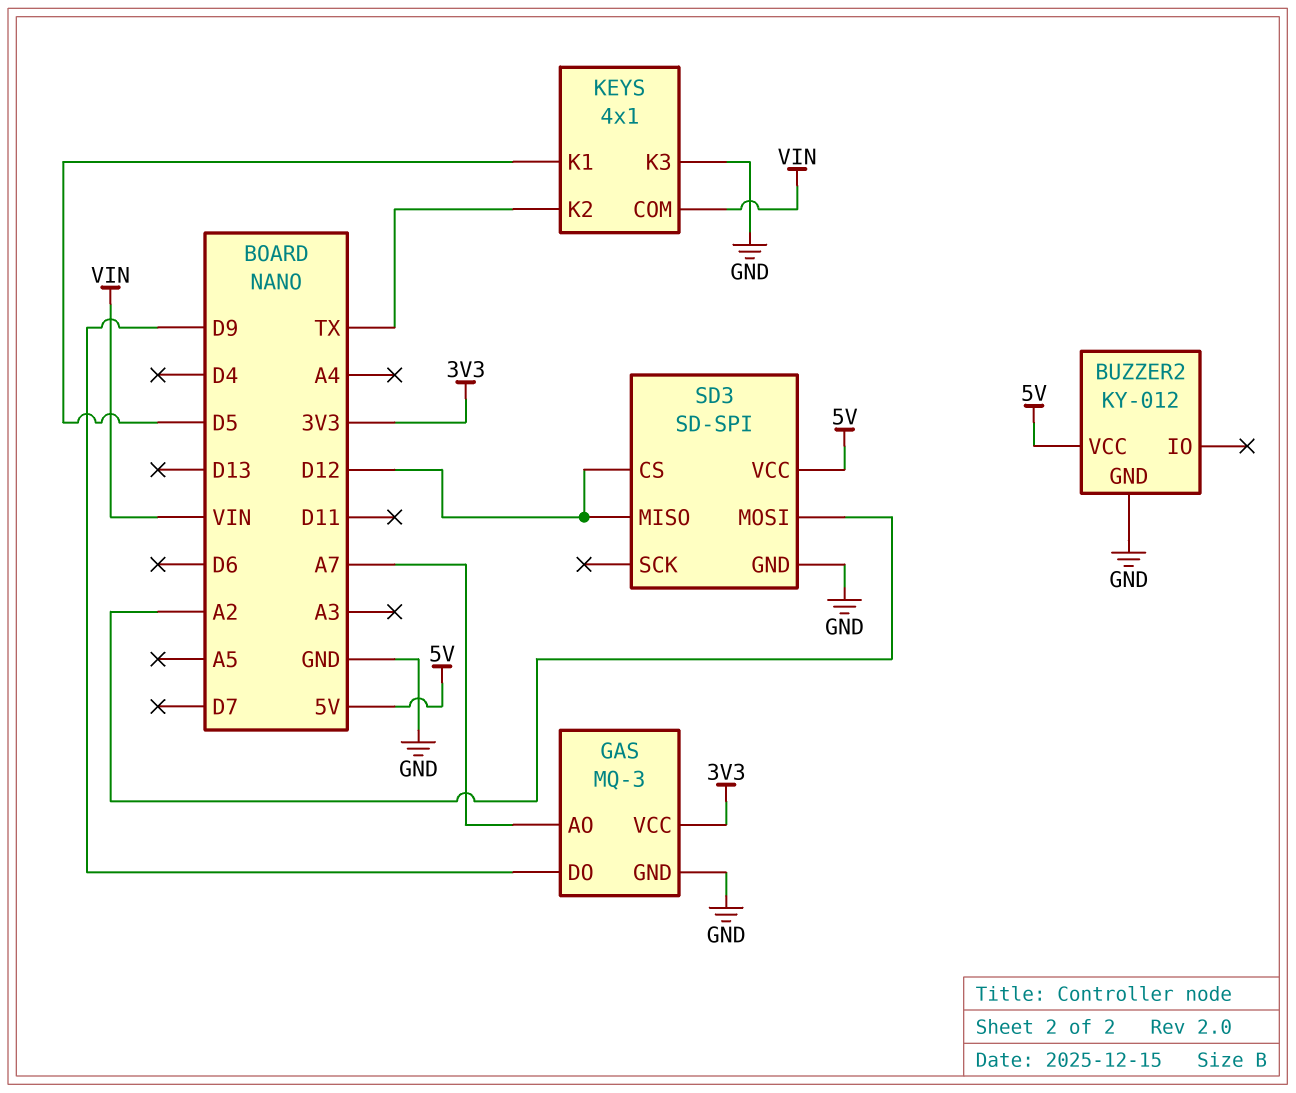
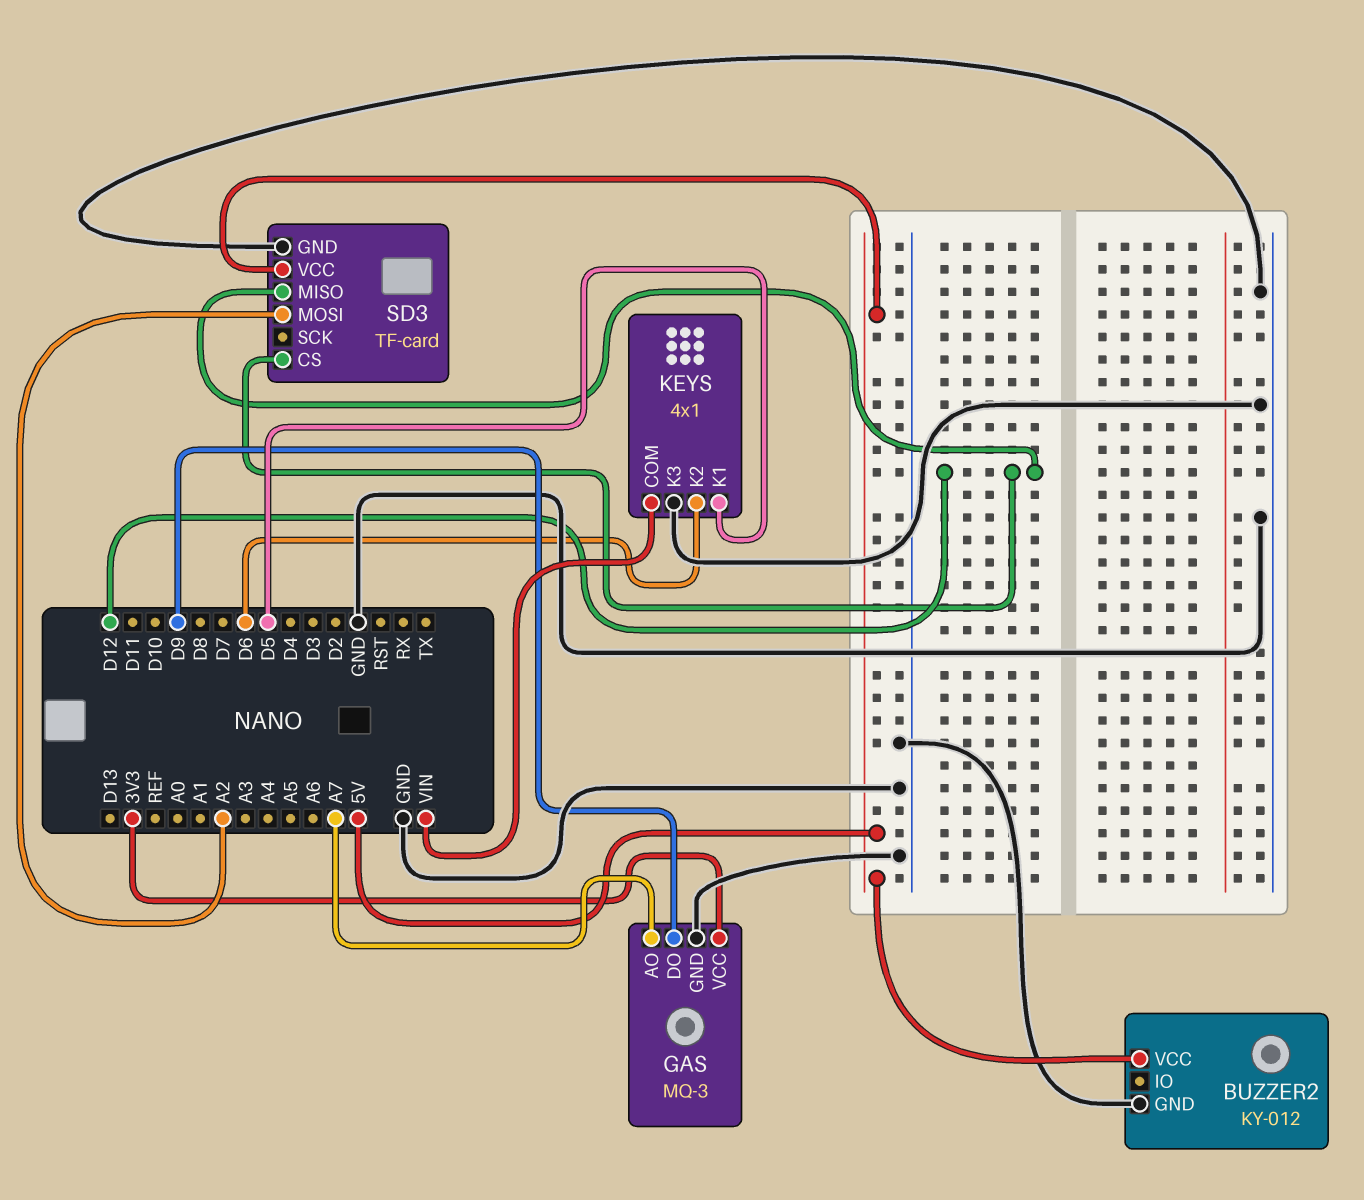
KEYS pin K2: TX -> D6
SD3: SD-SPI -> TF-card

